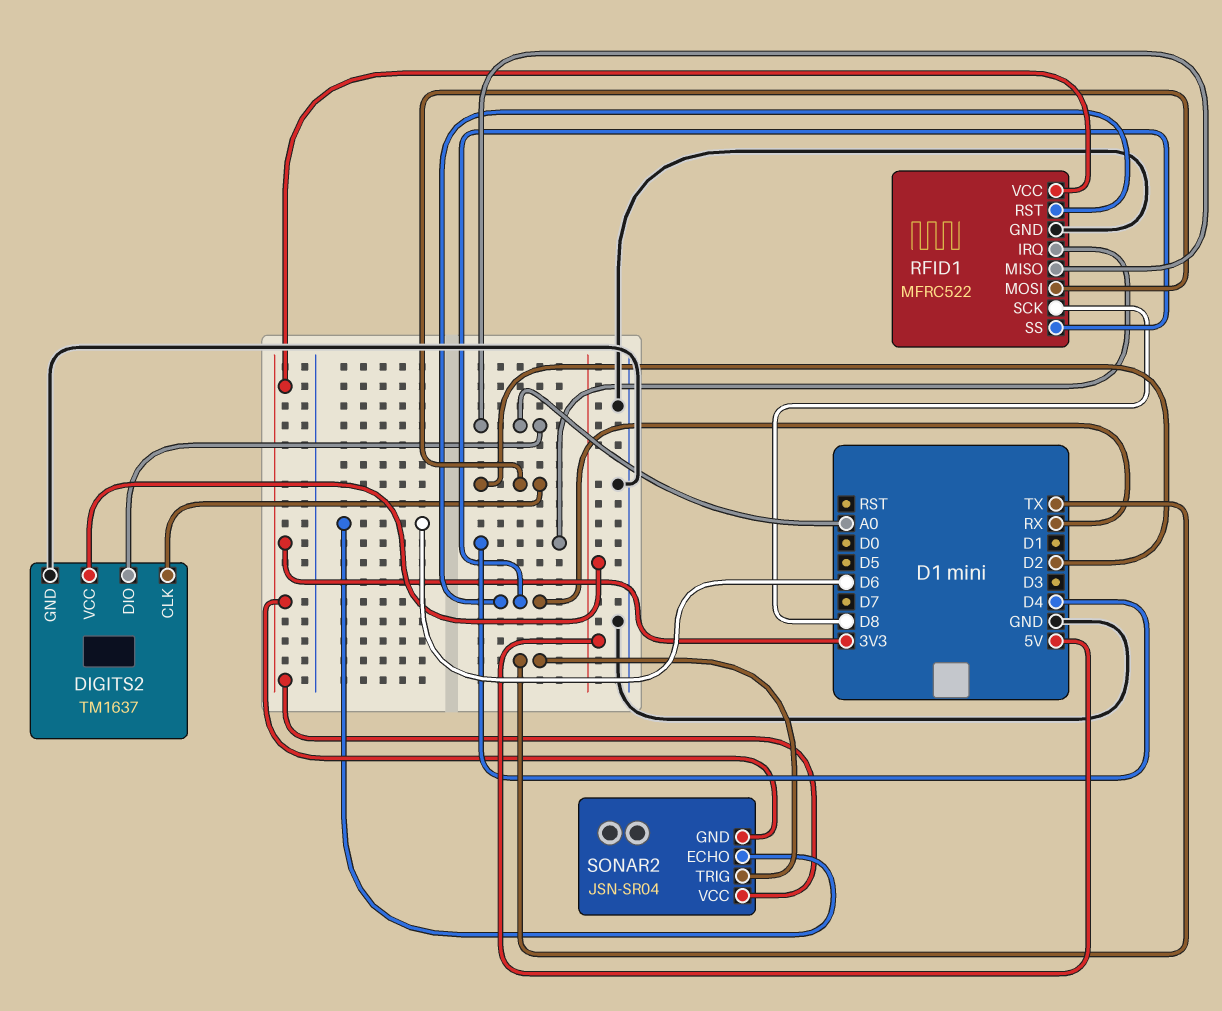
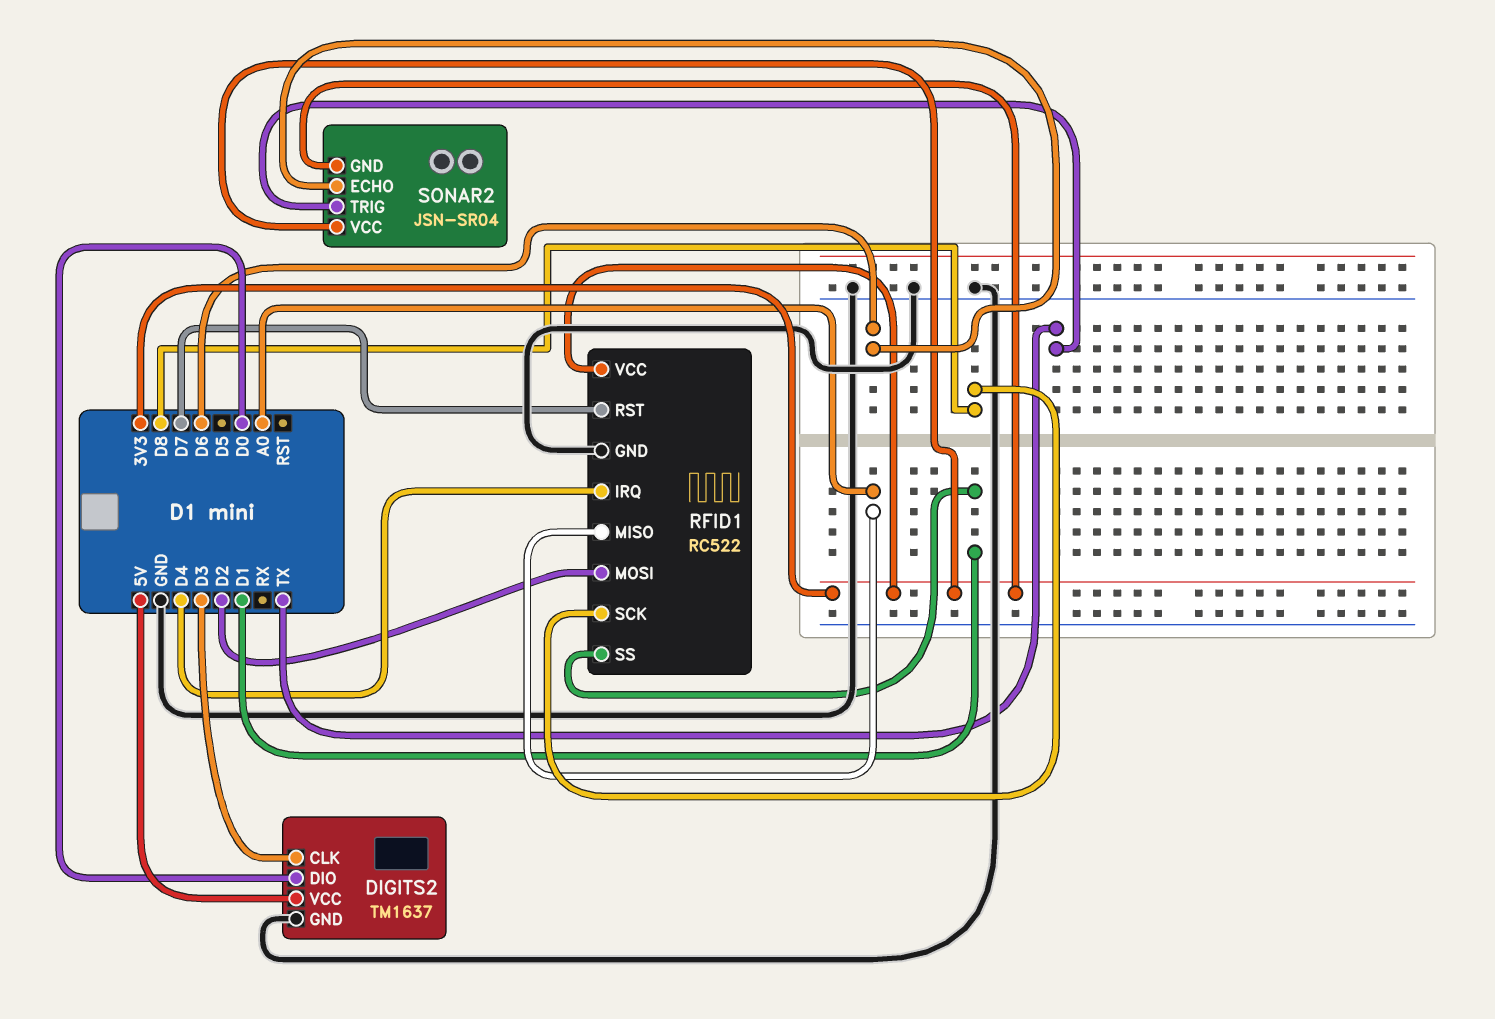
DIGITS2 pin CLK: D2 -> D3
DIGITS2 pin DIO: A0 -> D0
RFID1: MFRC522 -> RC522
RFID1 pin RST: RX -> D7
RFID1 pin SS: RX -> D1

